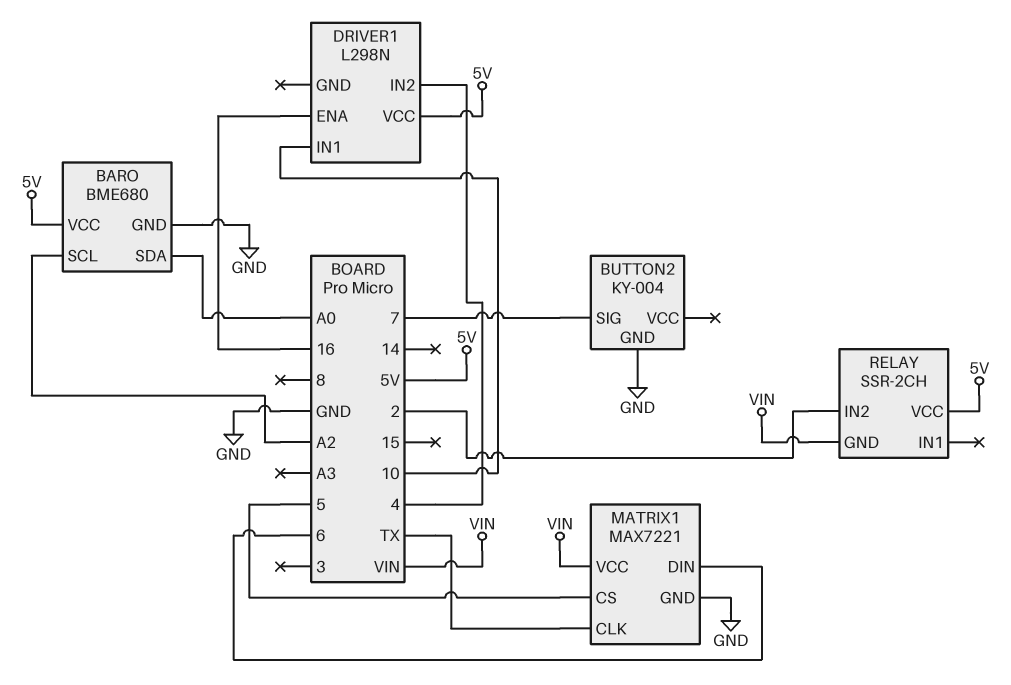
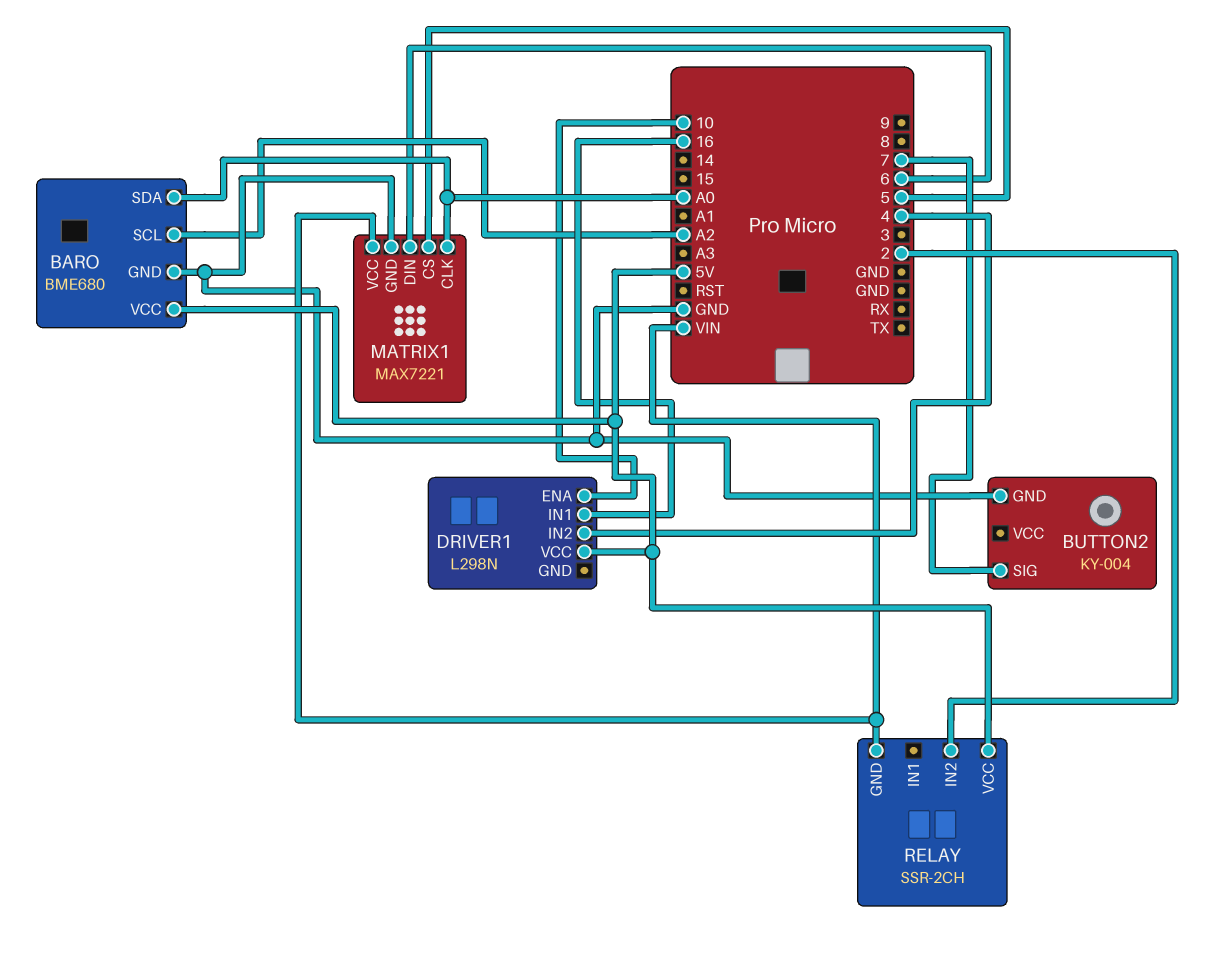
DRIVER1 pin ENA: 16 -> 10
DRIVER1 pin IN1: 10 -> 16
MATRIX1 pin CLK: TX -> A0

